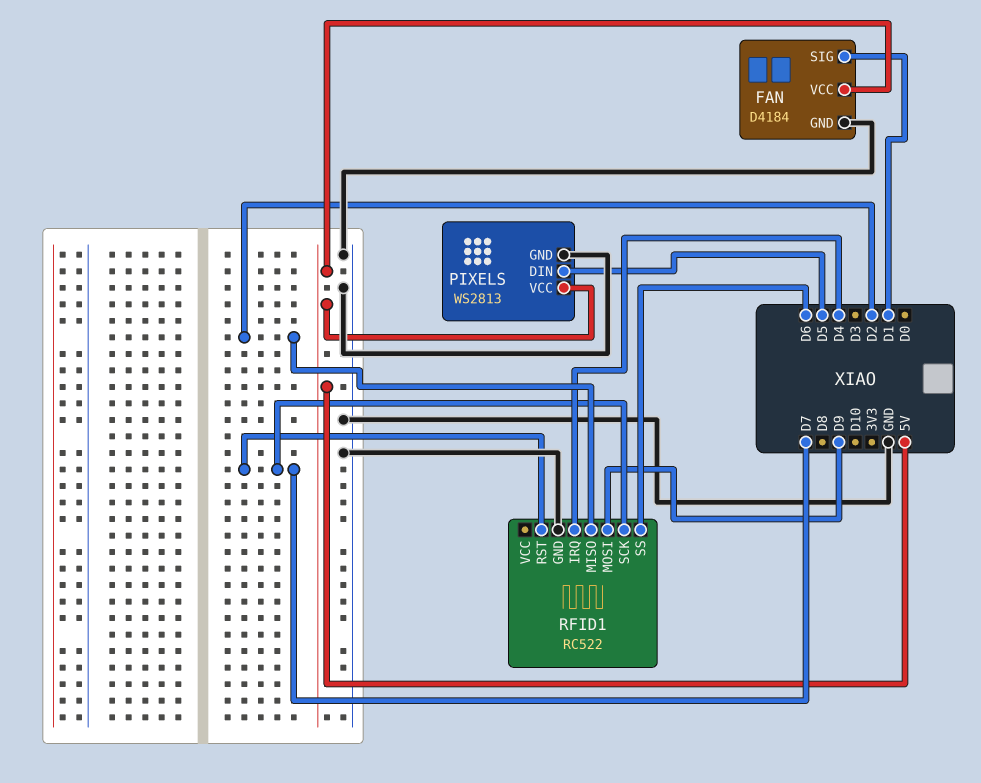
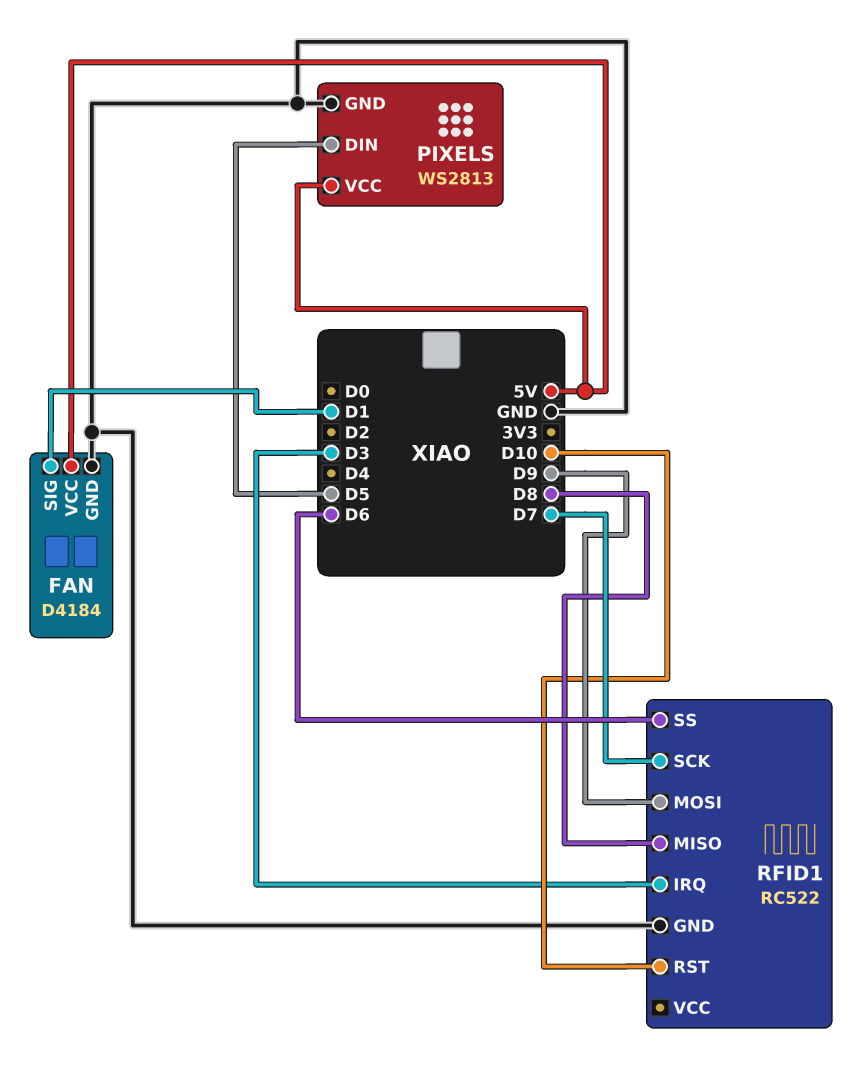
RFID1 pin IRQ: D4 -> D3
RFID1 pin MISO: D2 -> D8
RFID1 pin RST: D7 -> D10

